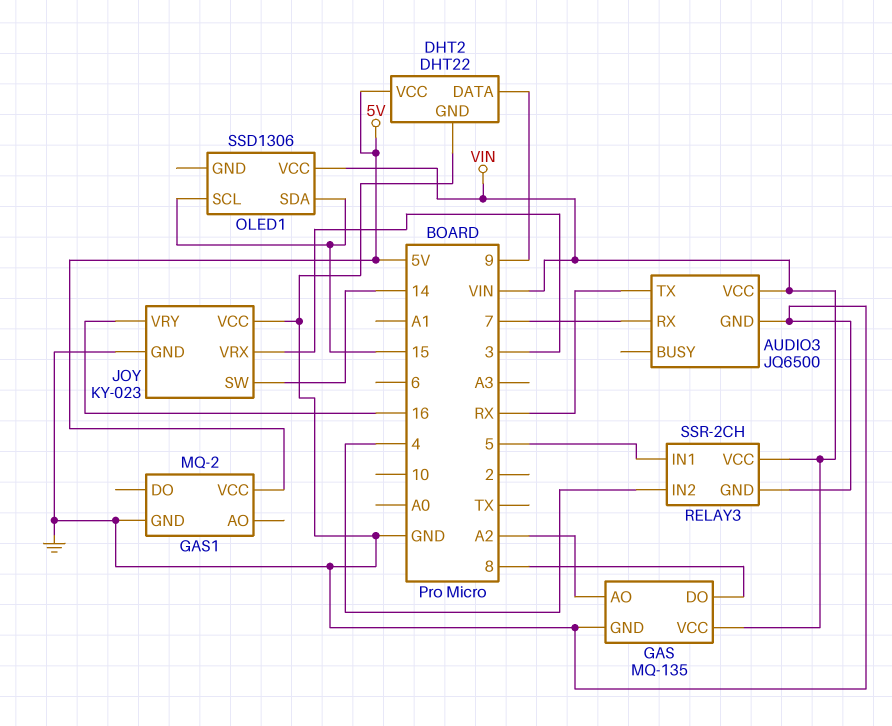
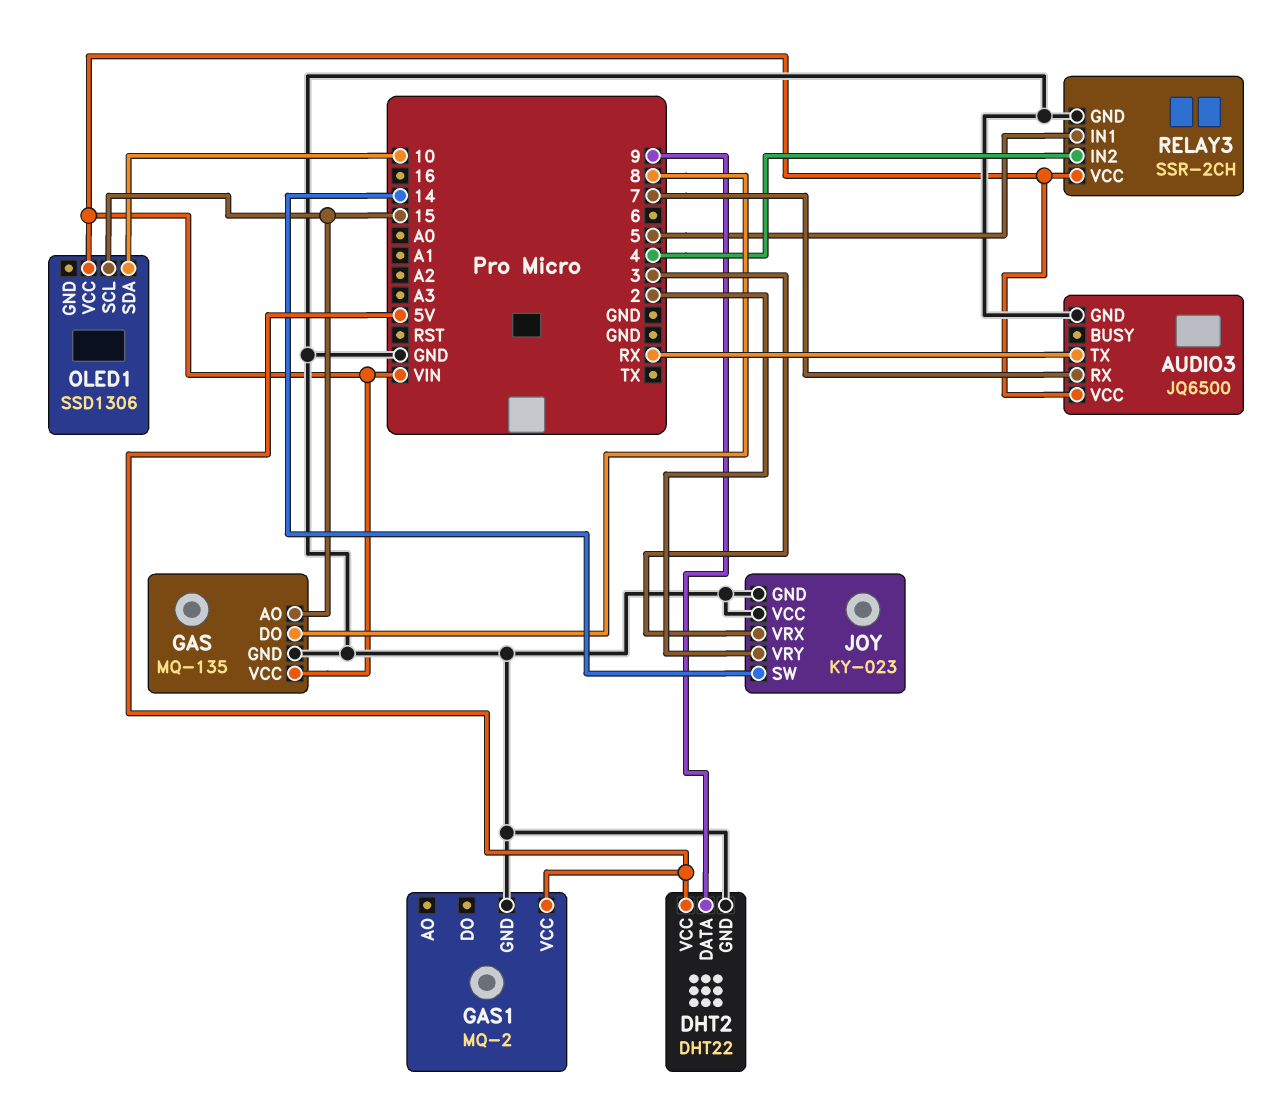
GAS pin AO: A2 -> 15
JOY pin VRY: 16 -> 2
OLED1 pin SDA: 15 -> 10

